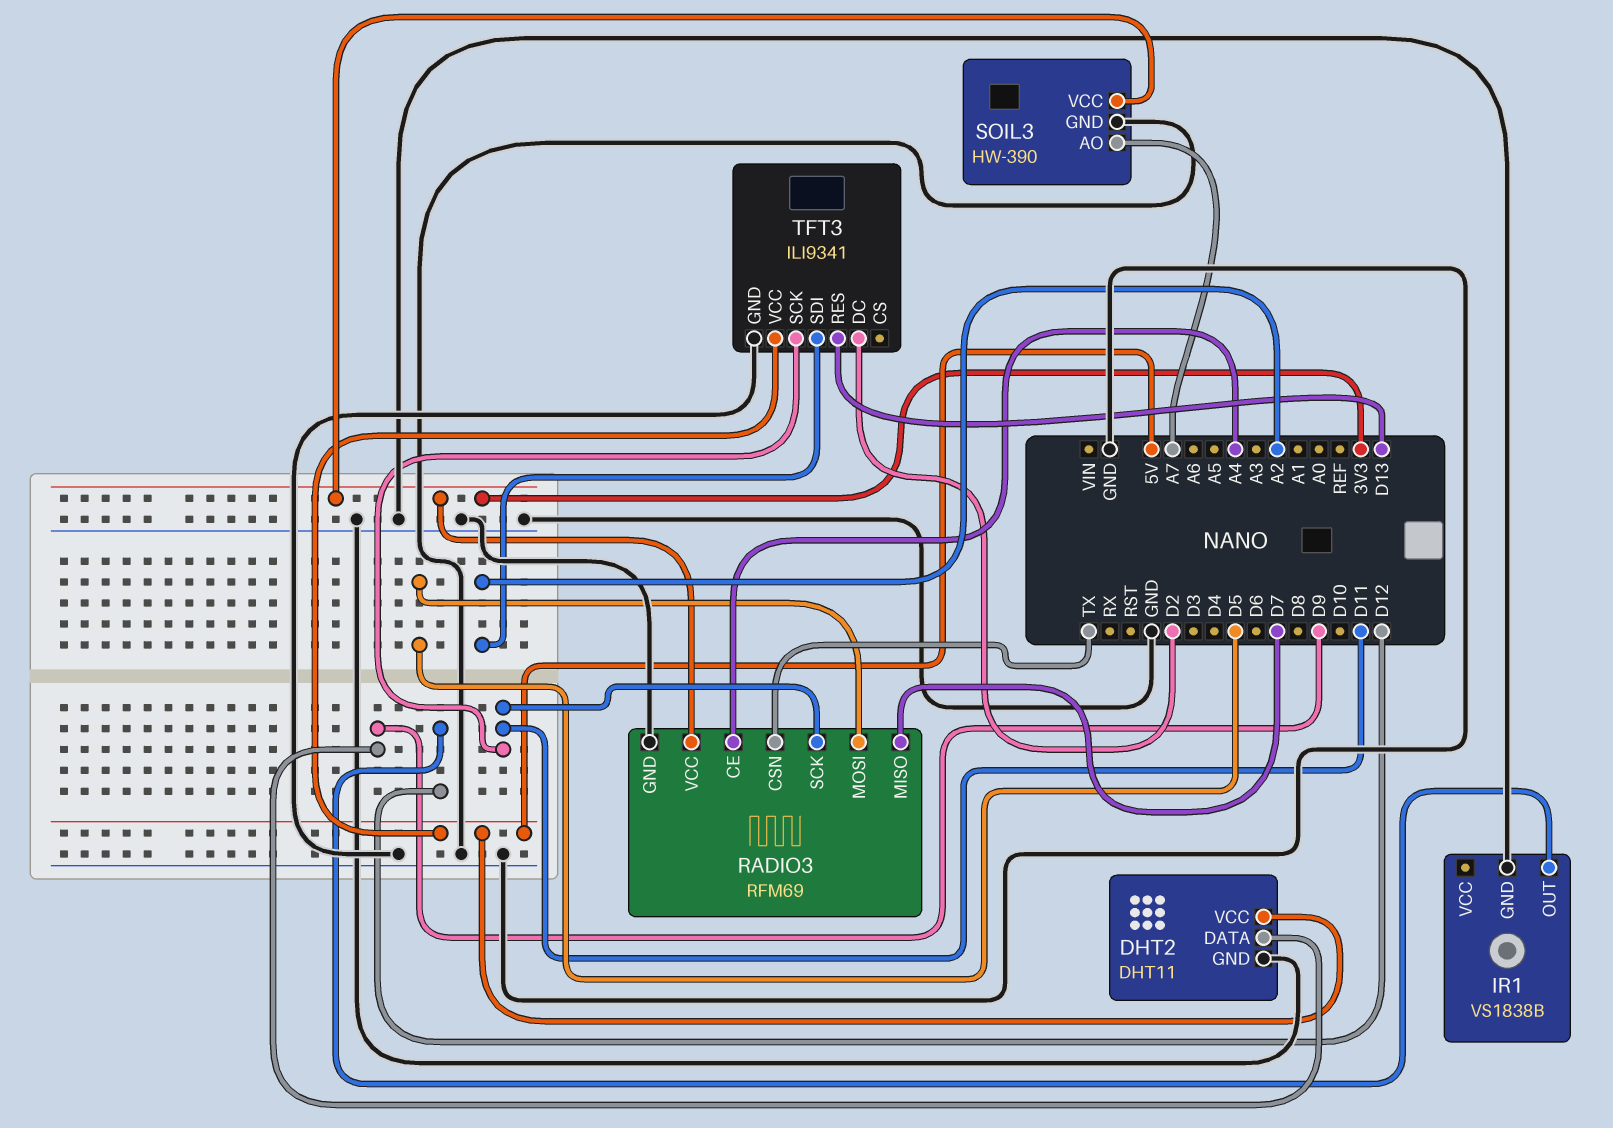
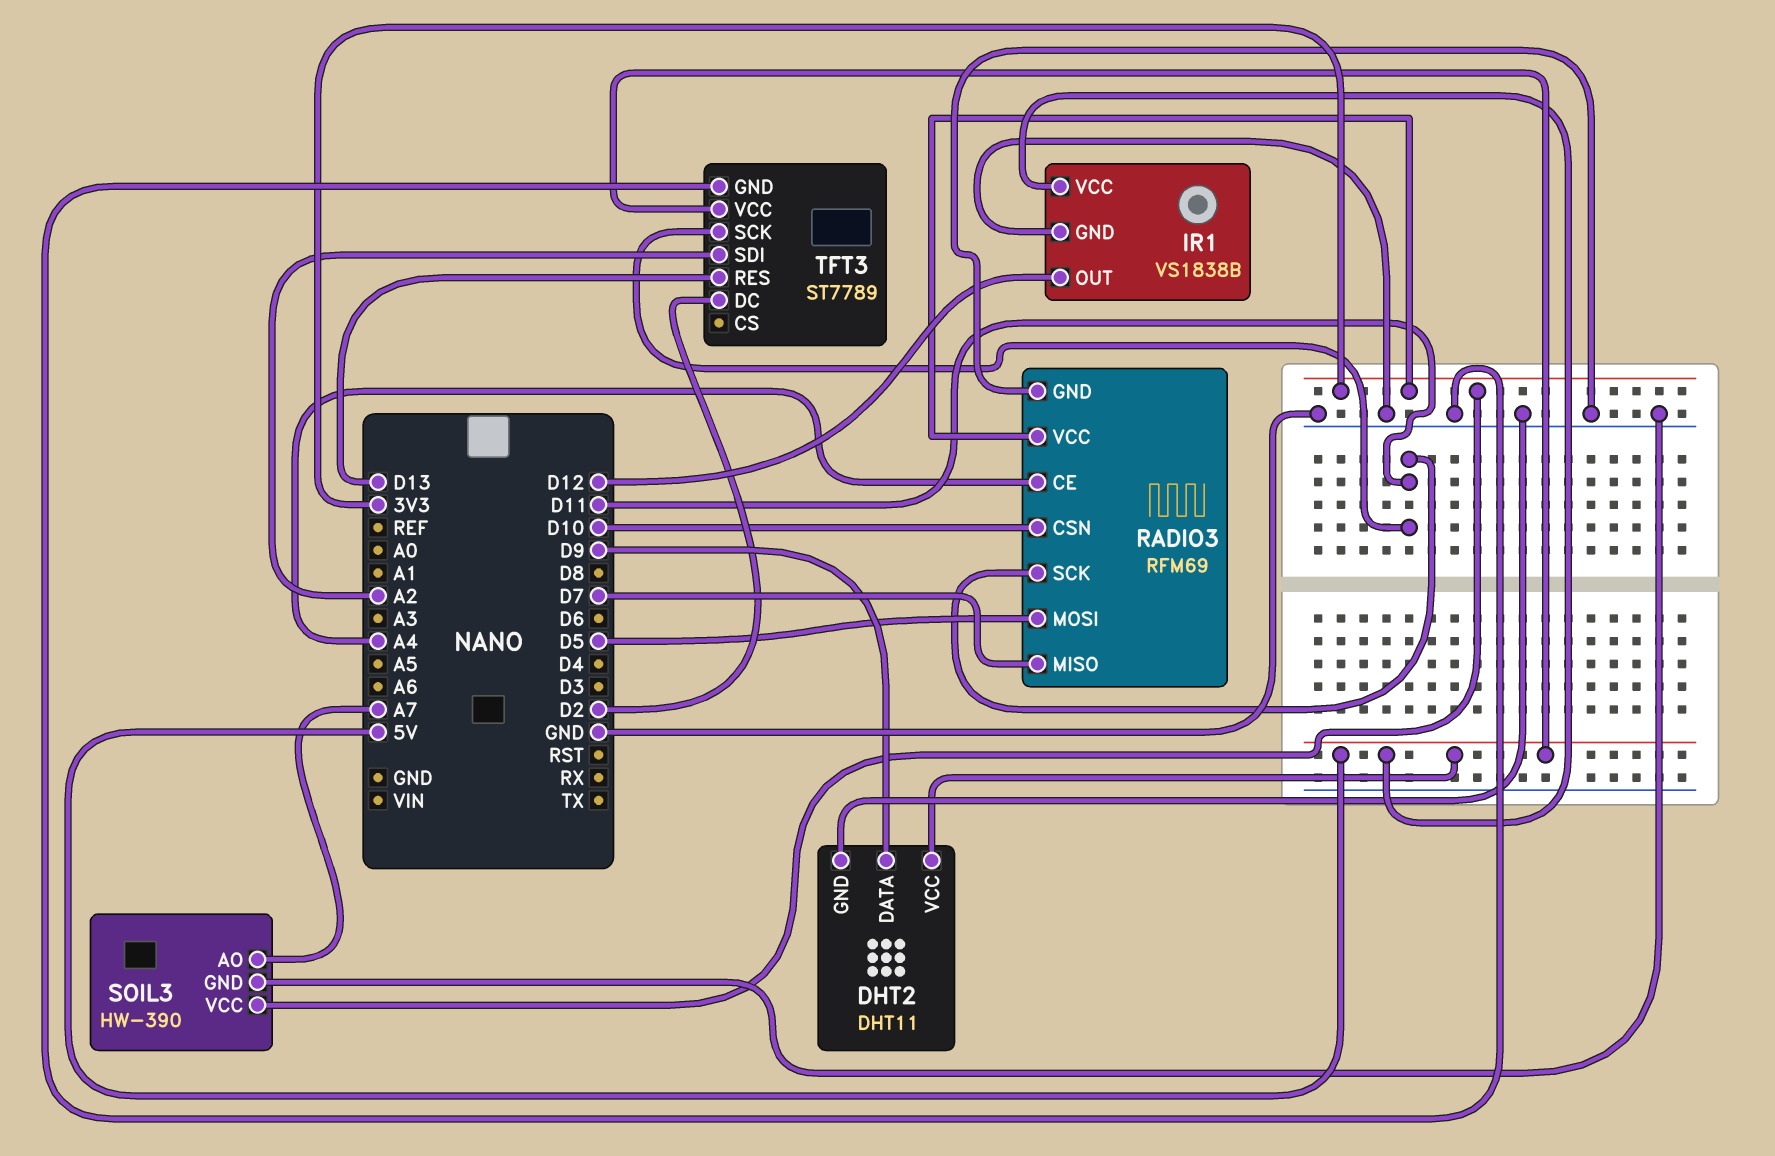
IR1 pin VCC: none -> 5V
RADIO3 pin CSN: TX -> D10
TFT3: ILI9341 -> ST7789

